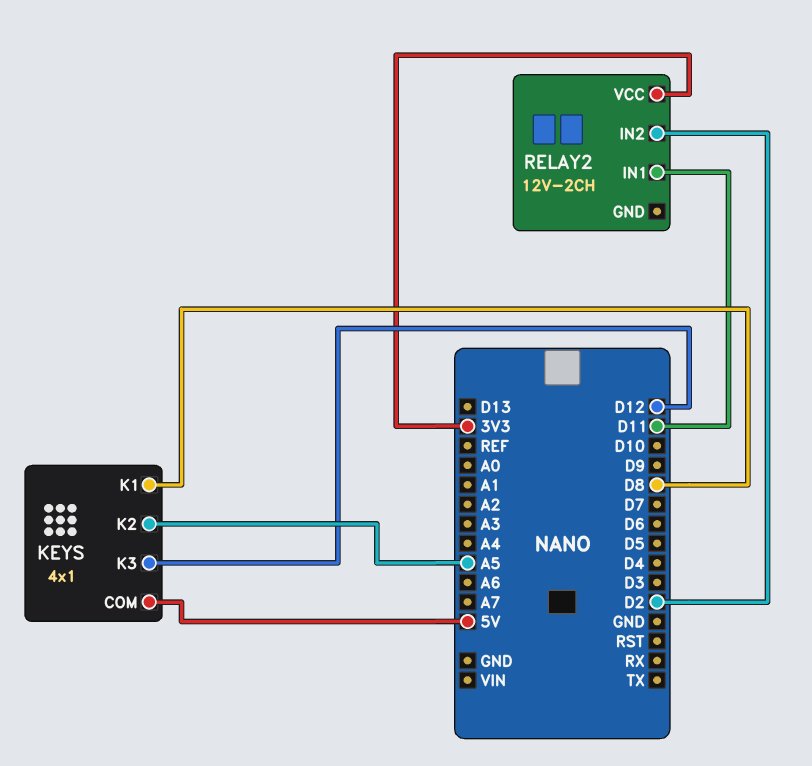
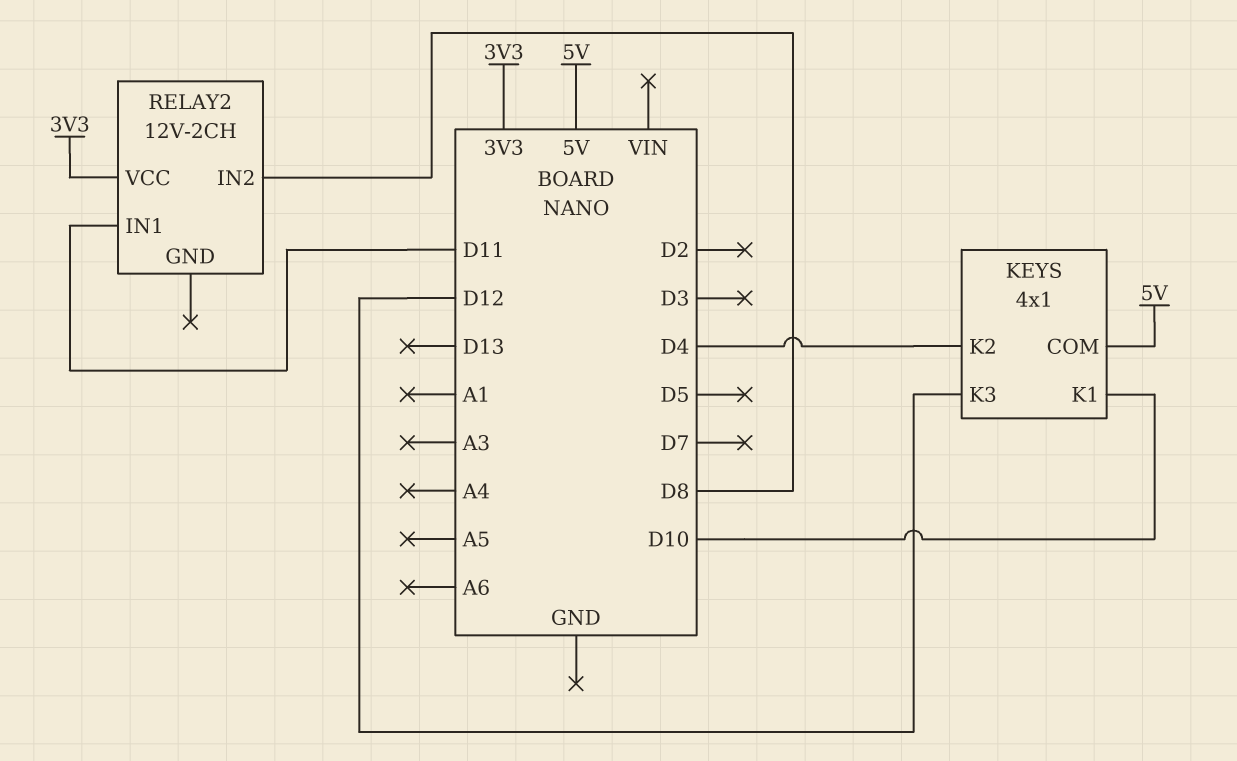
KEYS pin K1: D8 -> D10
KEYS pin K2: A5 -> D4
RELAY2 pin IN2: D2 -> D8

